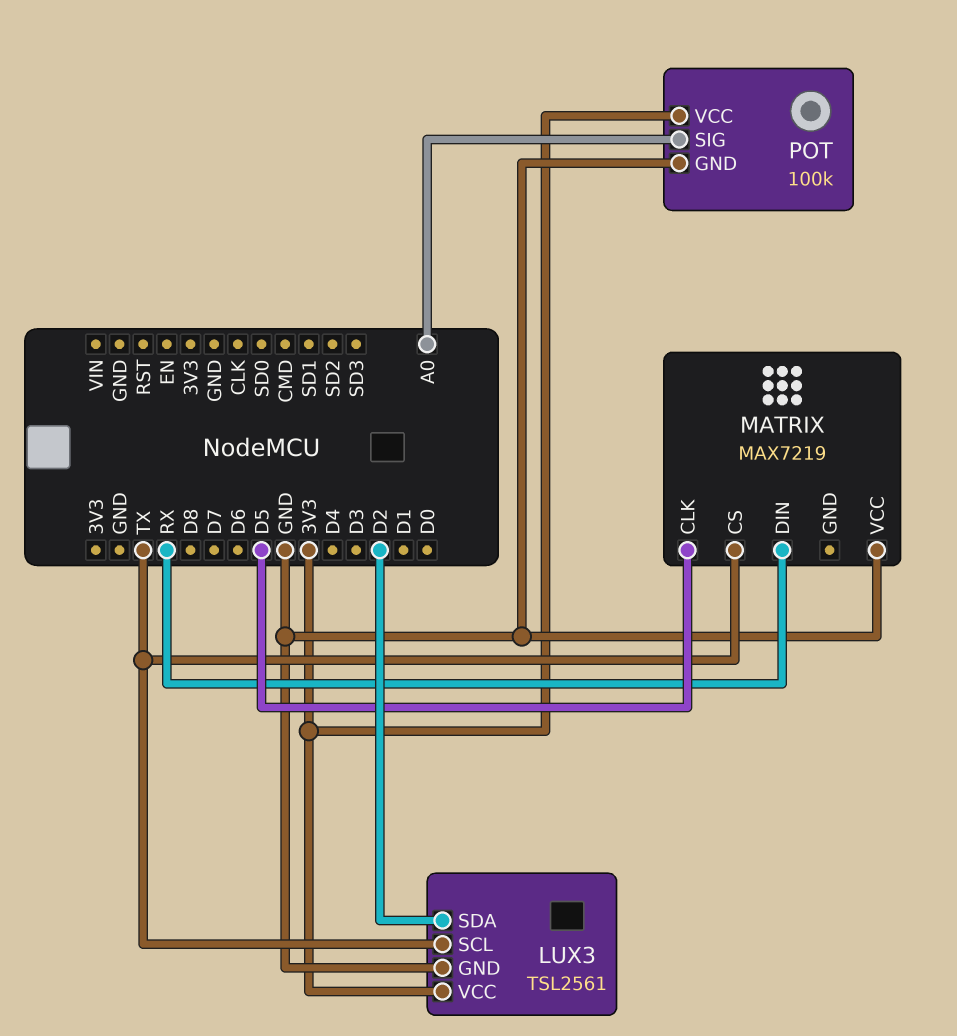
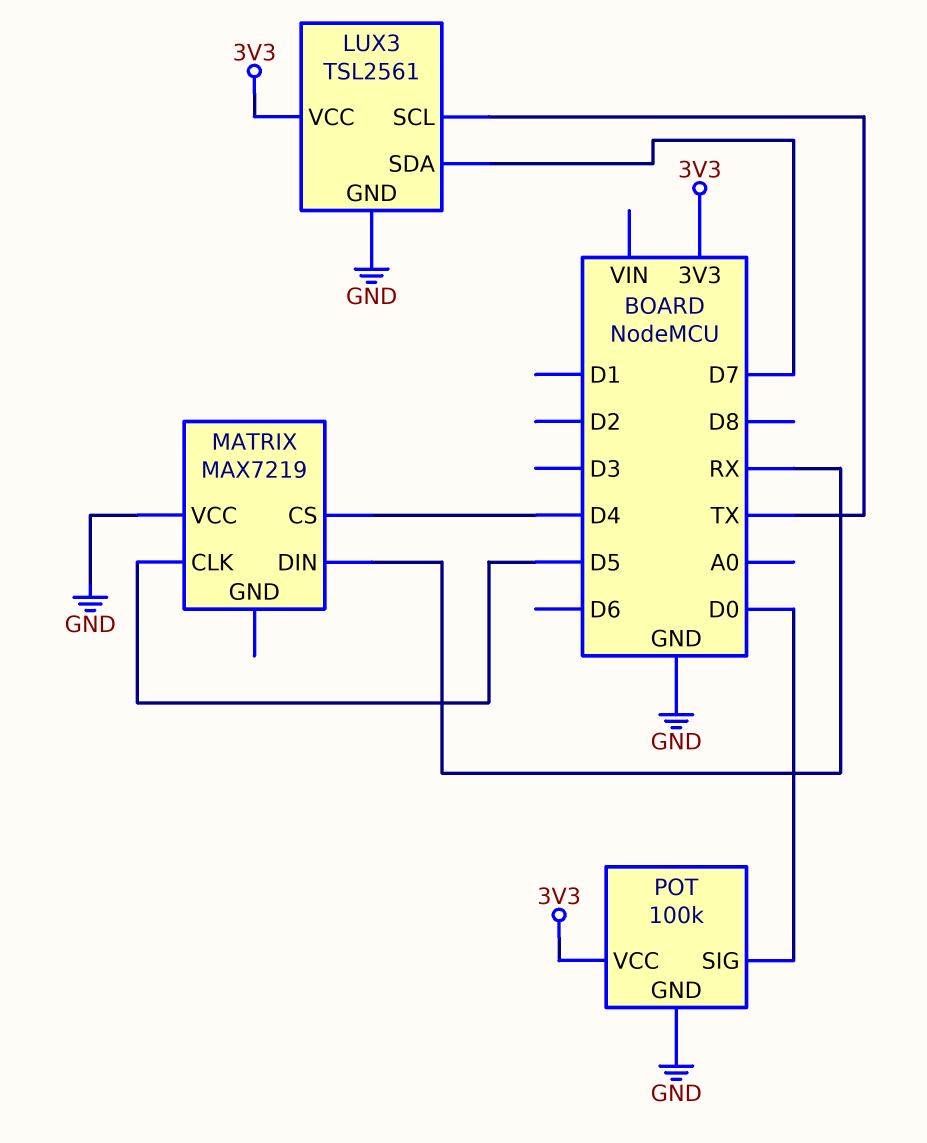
LUX3 pin SDA: D2 -> D7
MATRIX pin CS: TX -> D4
POT pin SIG: A0 -> D0

